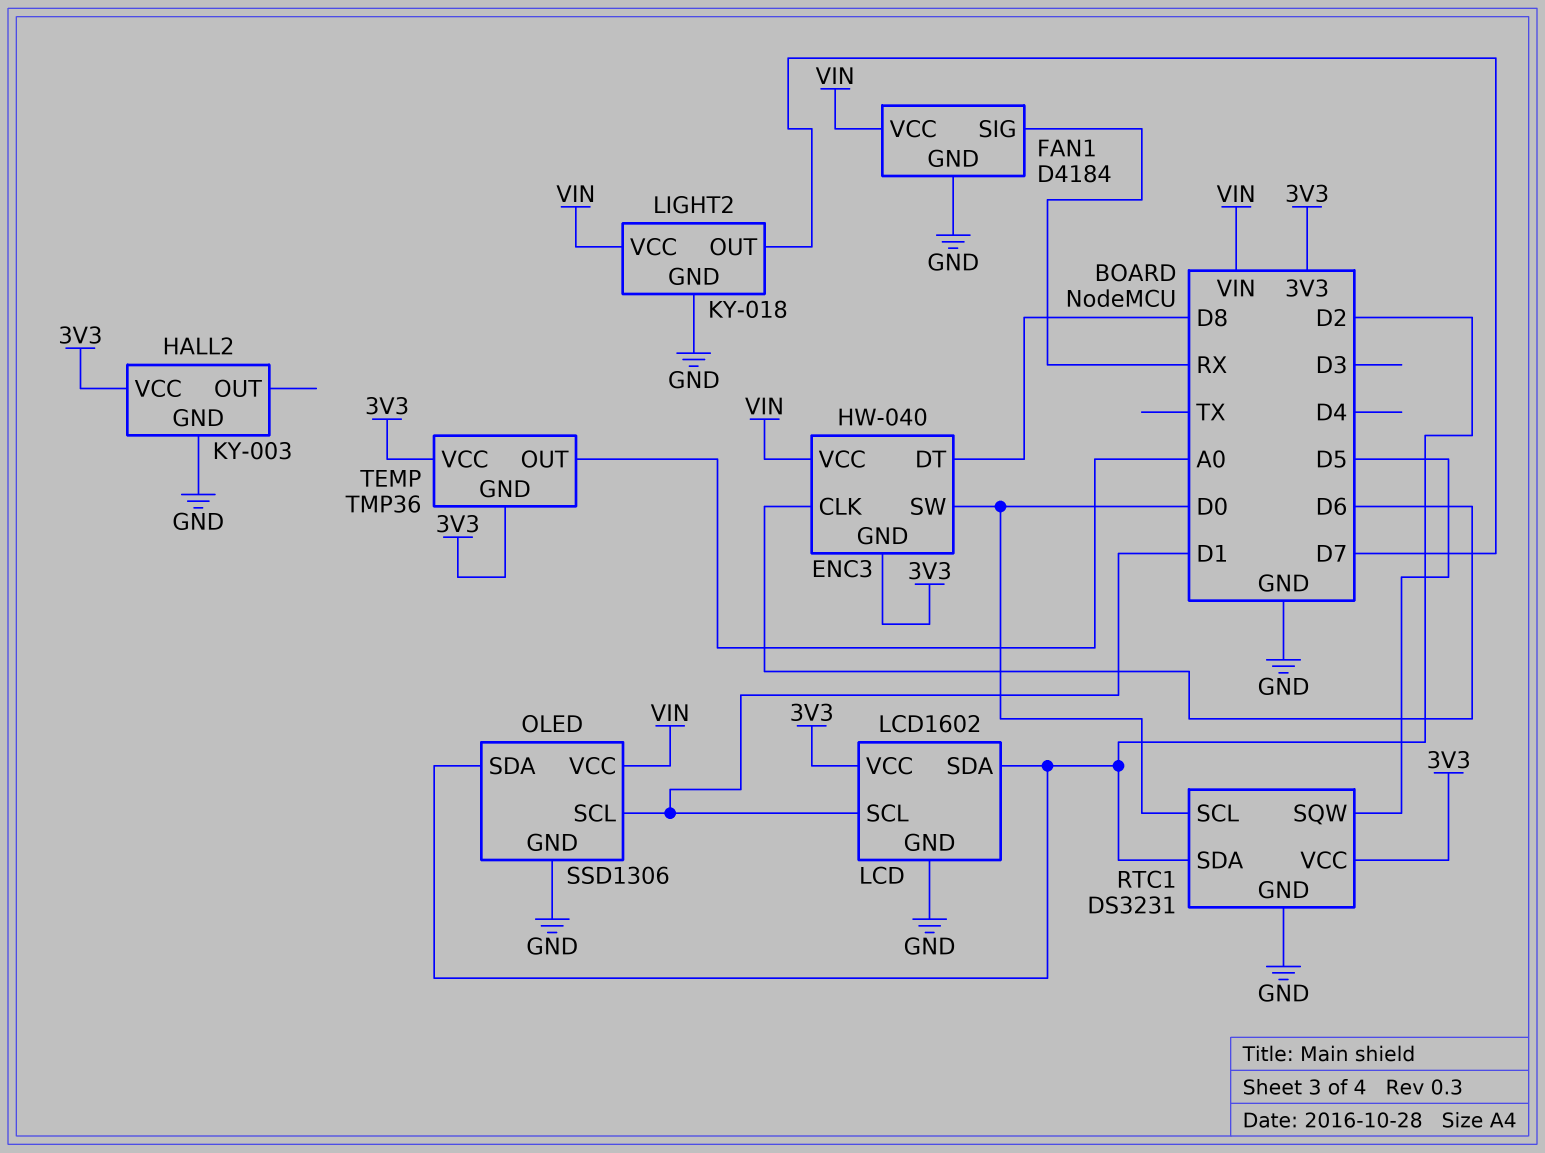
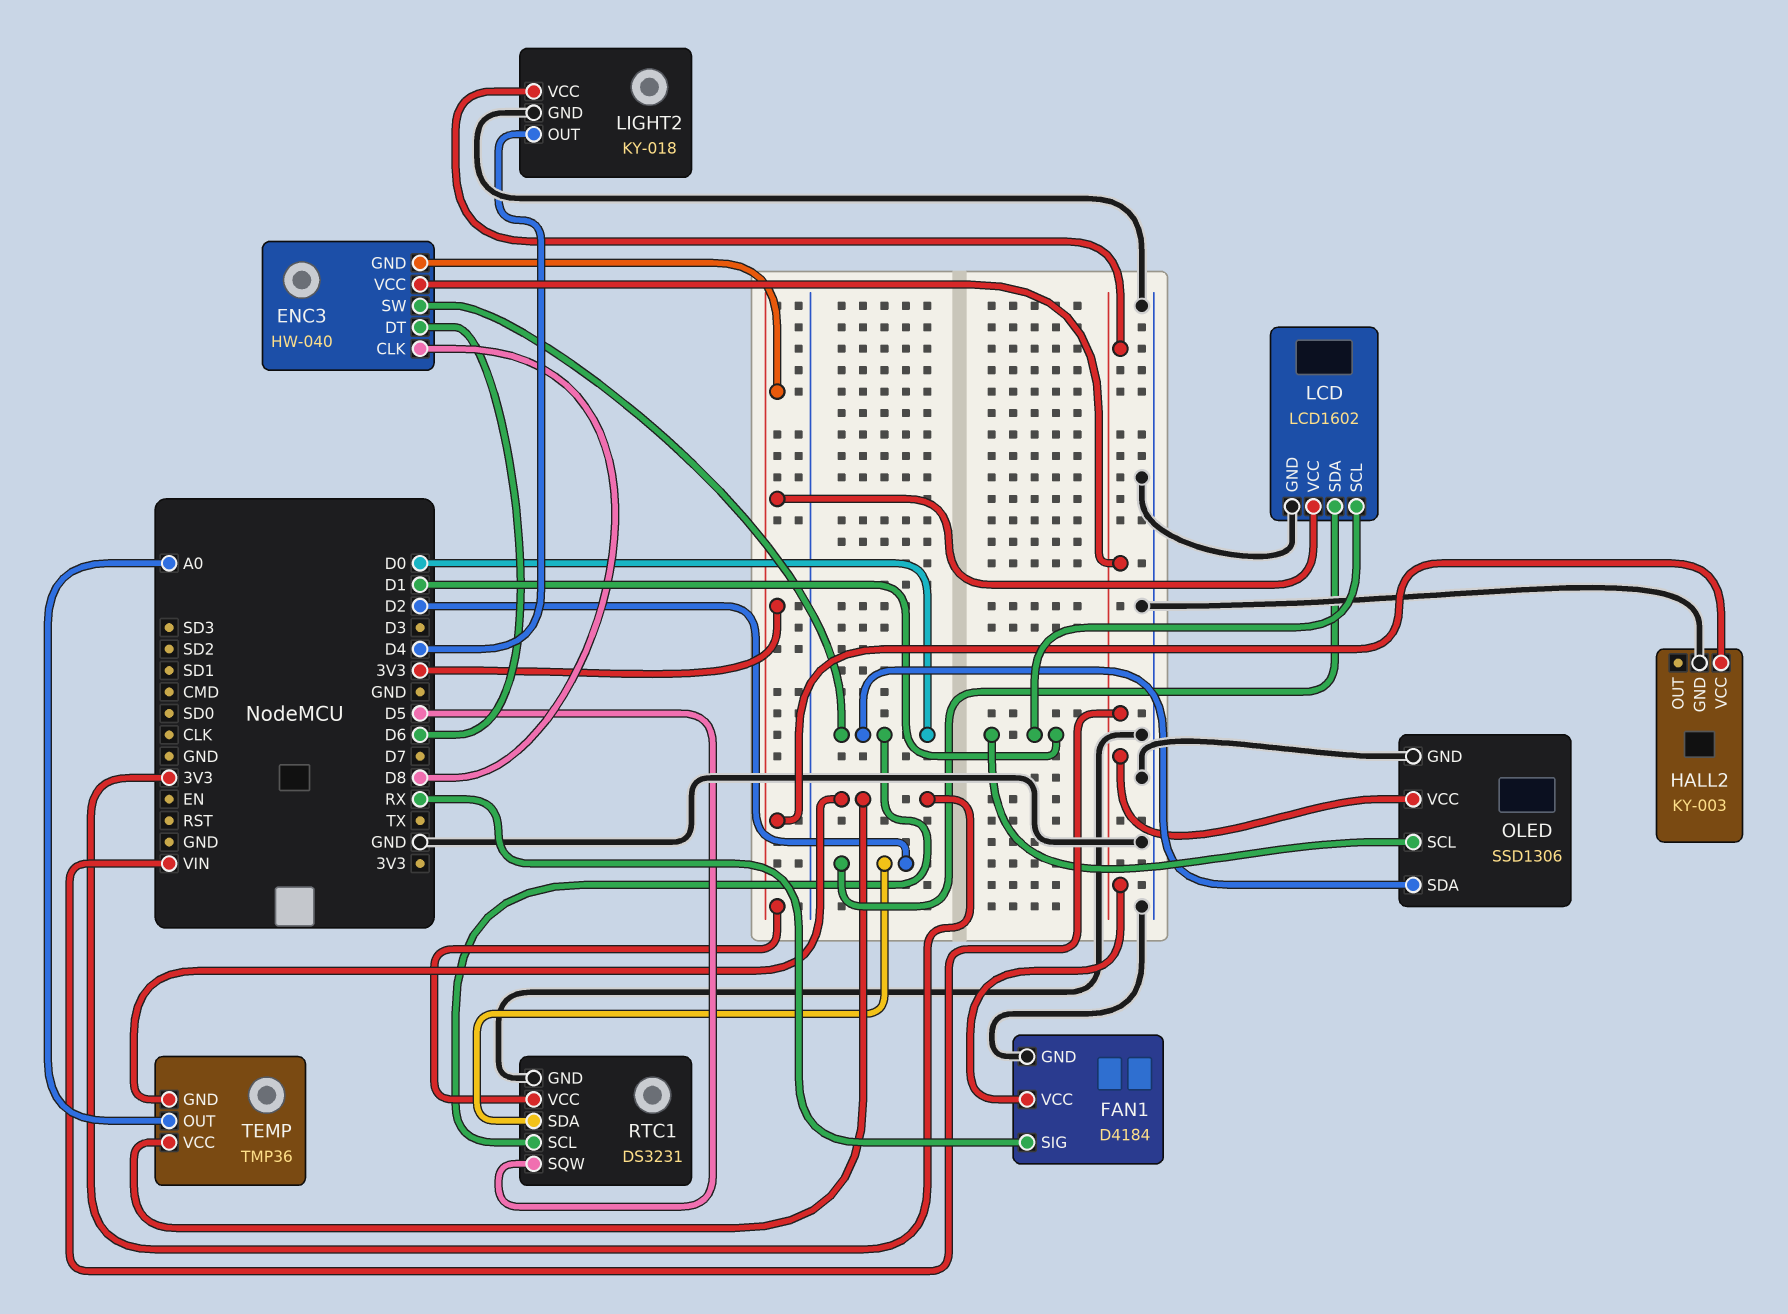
ENC3 pin CLK: D6 -> D8
ENC3 pin DT: D8 -> D6
LIGHT2 pin OUT: D7 -> D4
OLED pin SDA: D2 -> D0

